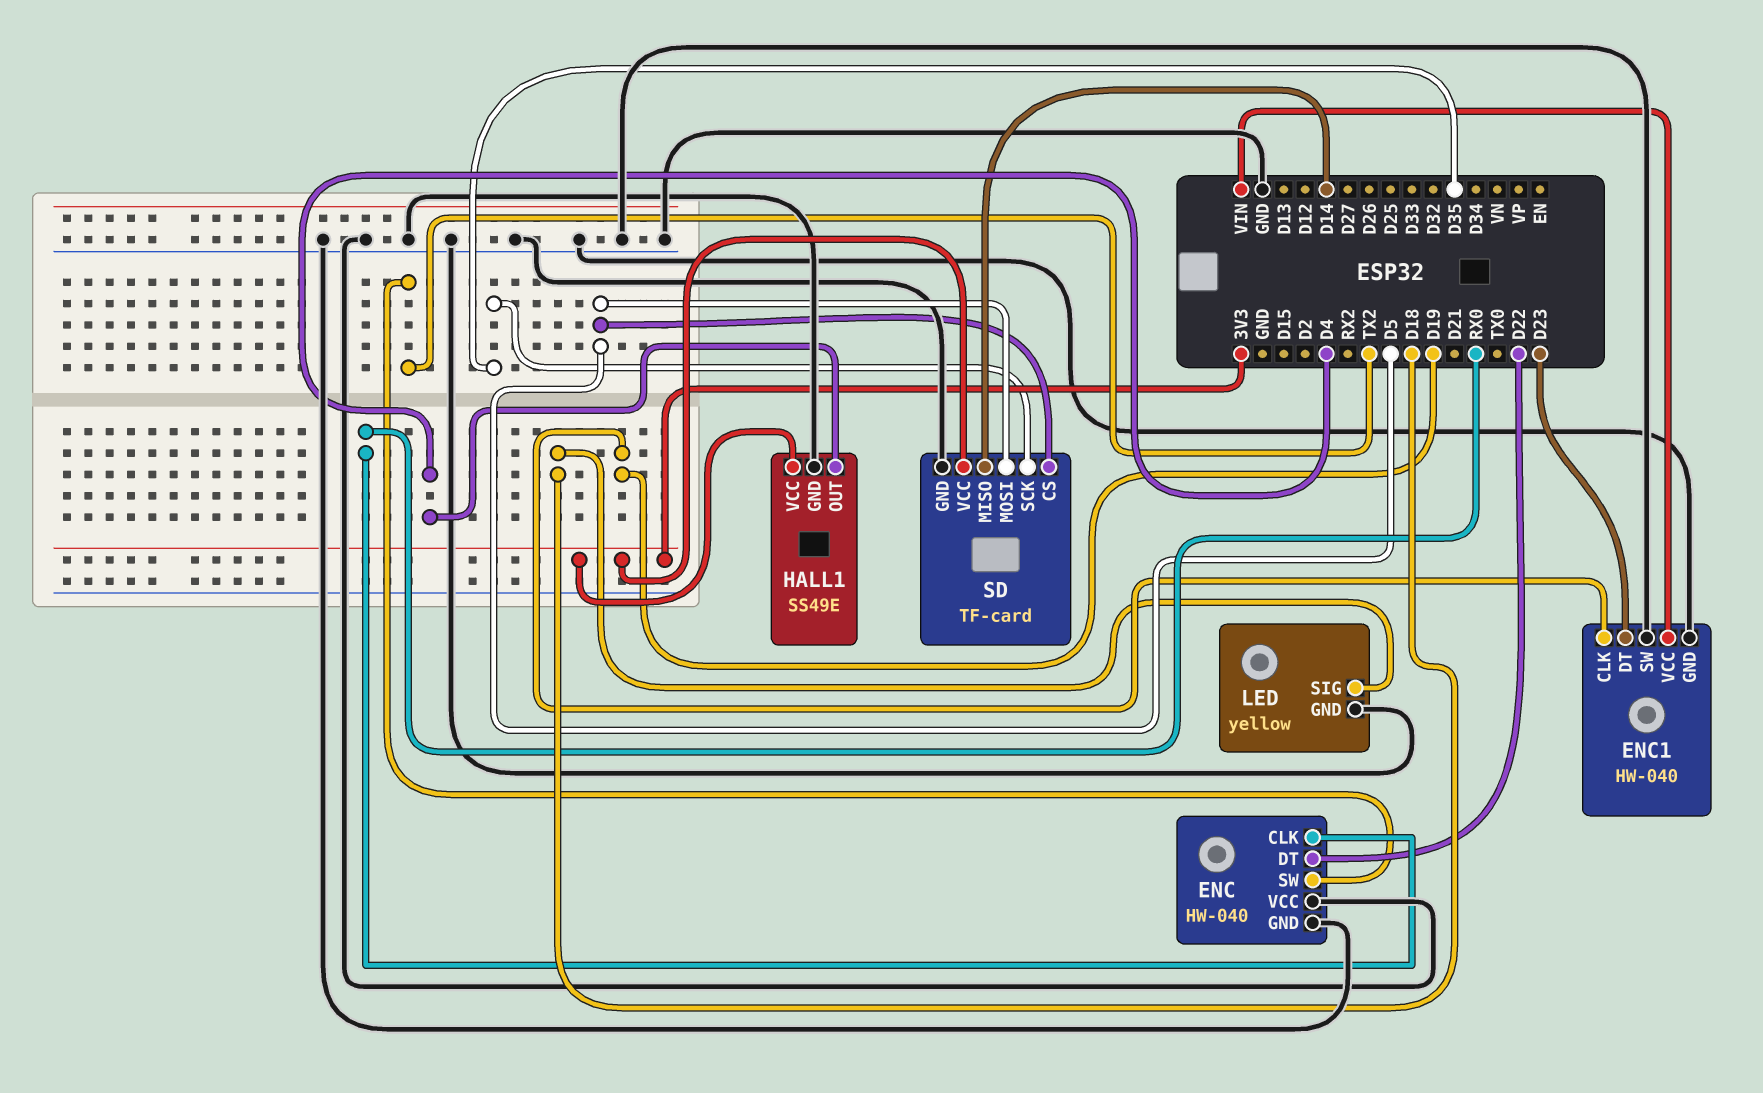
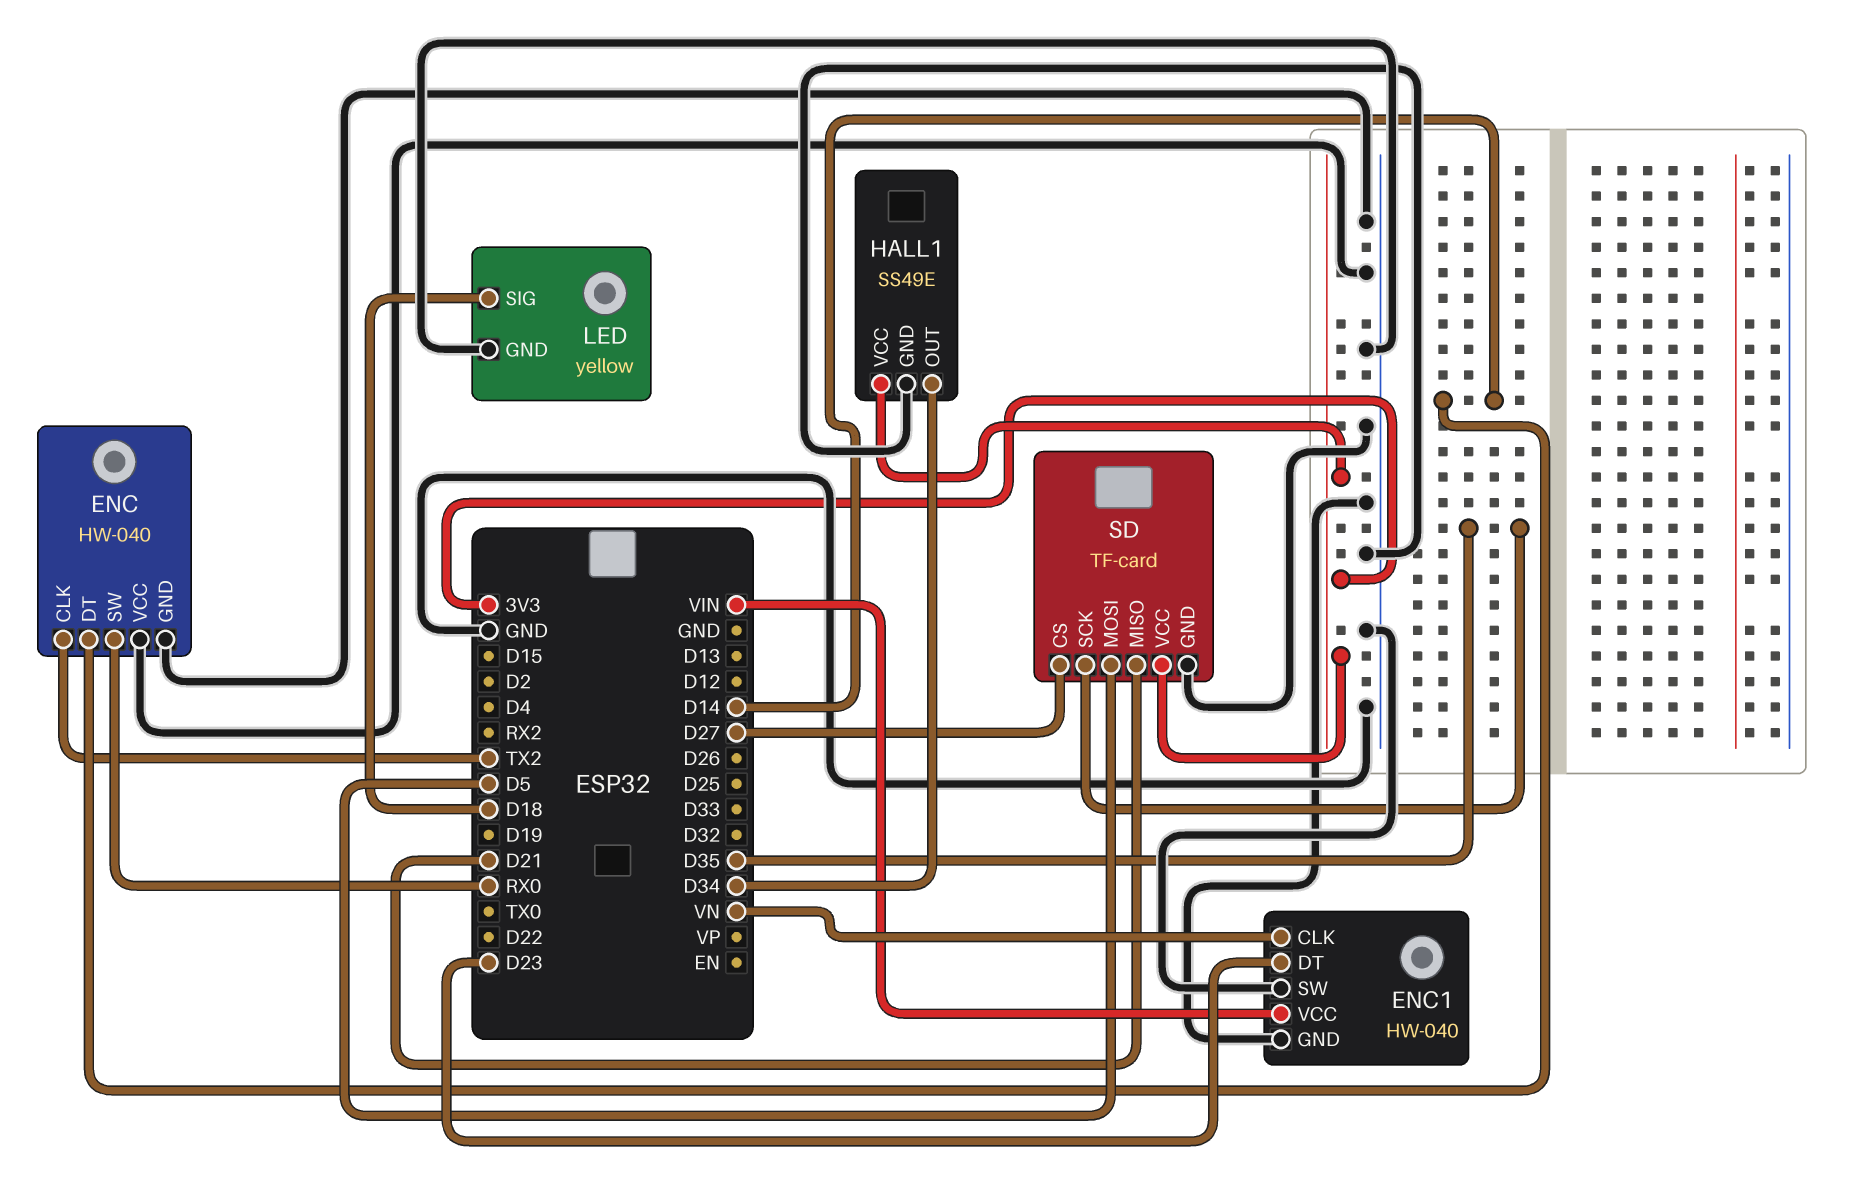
ENC pin CLK: RX0 -> TX2
ENC pin DT: D22 -> D14
ENC pin SW: TX2 -> RX0
ENC1 pin CLK: D19 -> VN
HALL1 pin OUT: D4 -> D34
SD pin CS: D5 -> D27
SD pin MISO: D14 -> D21

